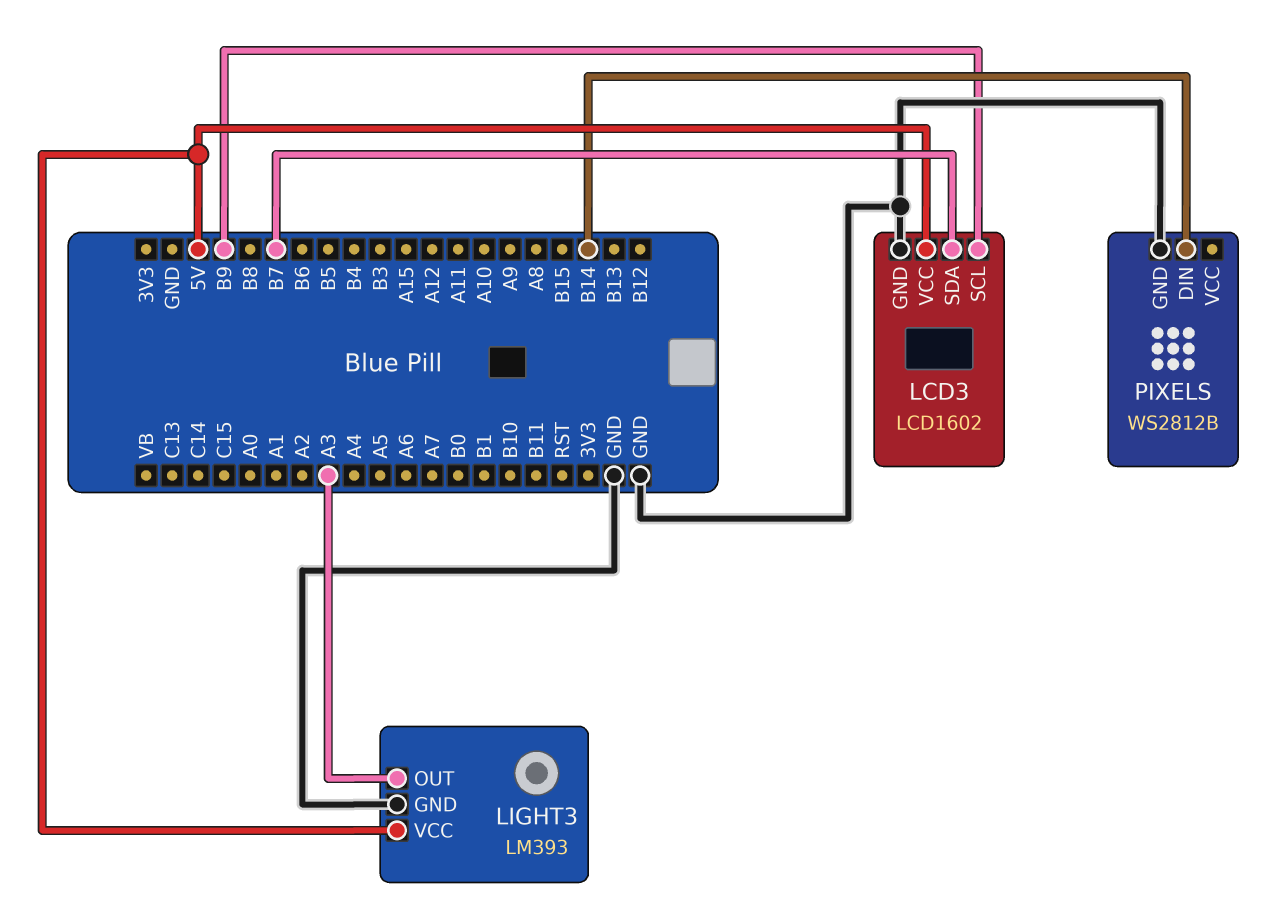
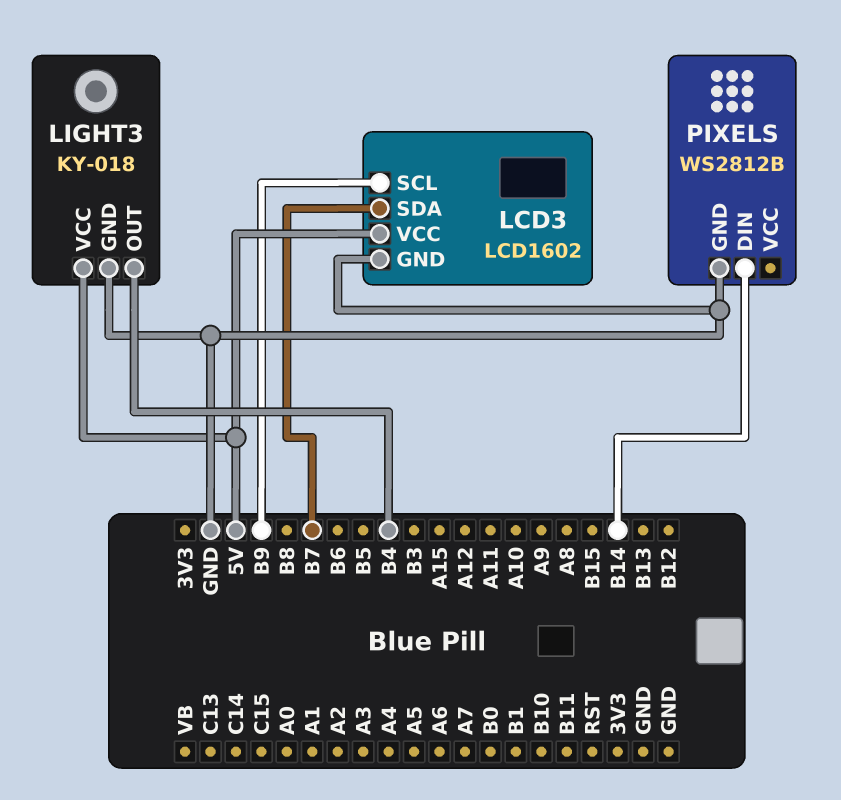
LIGHT3: LM393 -> KY-018
LIGHT3 pin OUT: A3 -> B4

